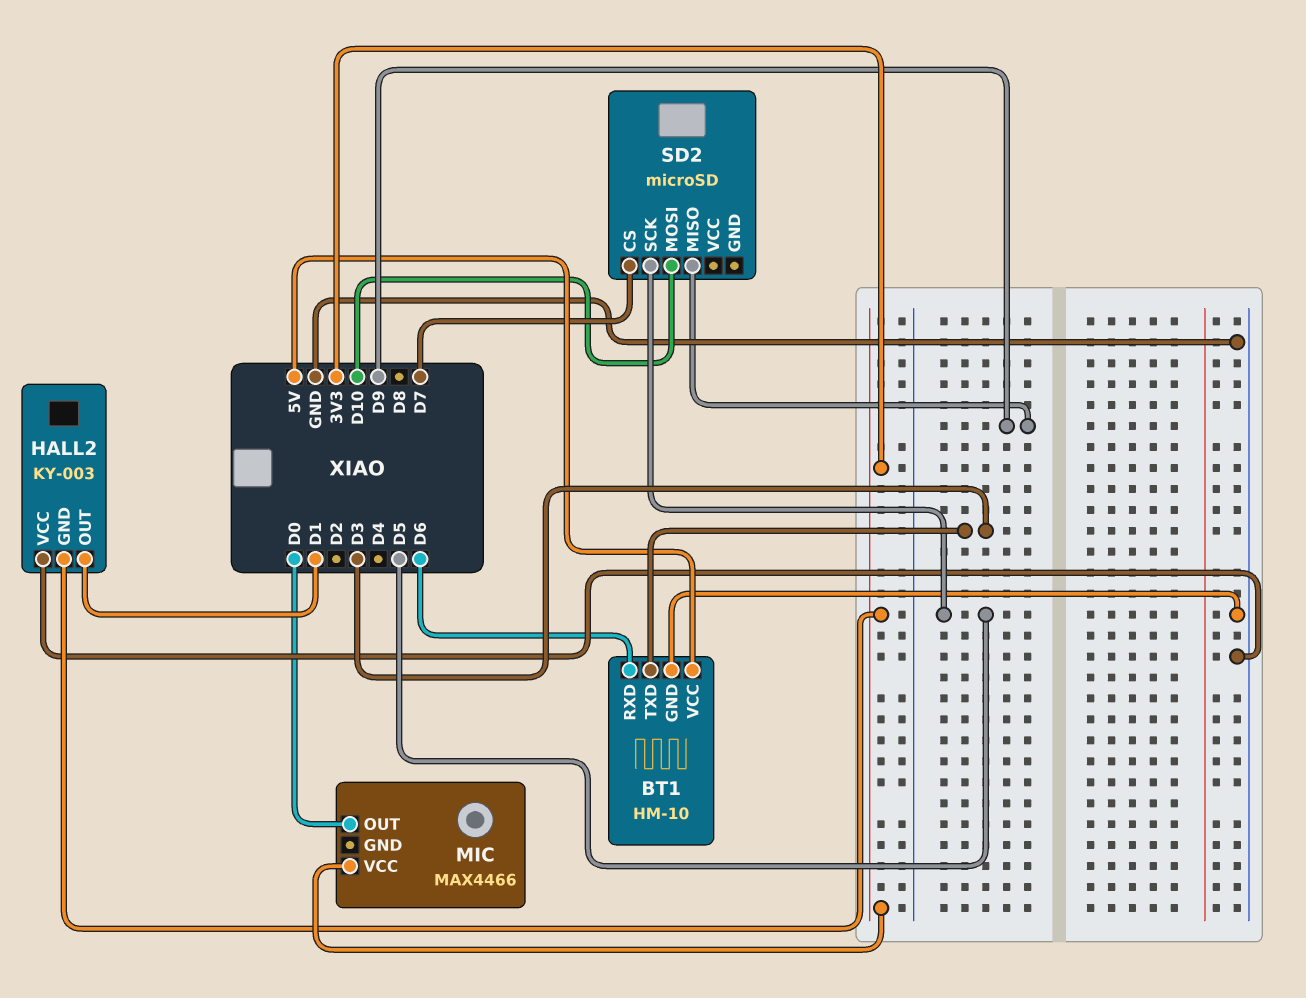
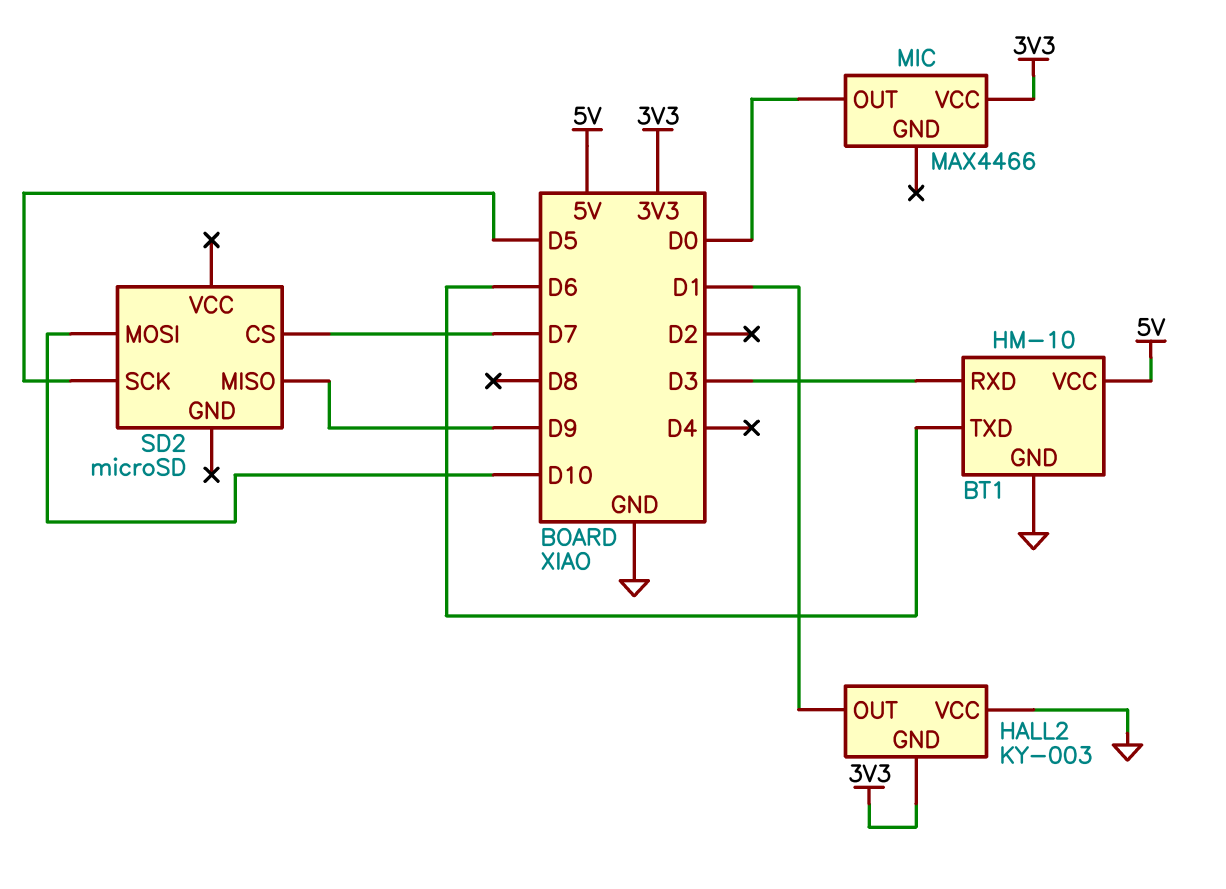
BT1 pin RXD: D6 -> D3
BT1 pin TXD: D3 -> D6

